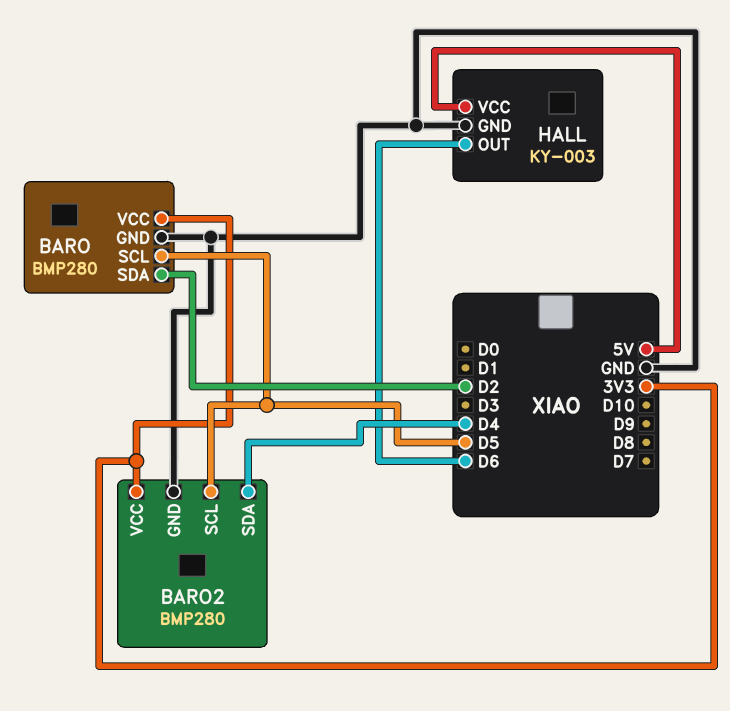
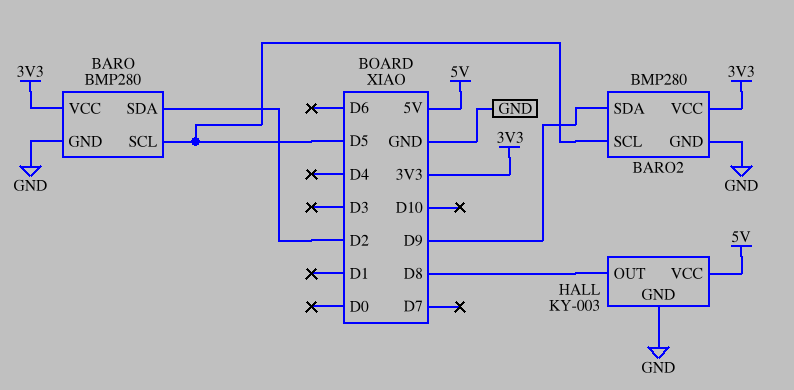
BARO2 pin SDA: D4 -> D9
HALL pin OUT: D6 -> D8

